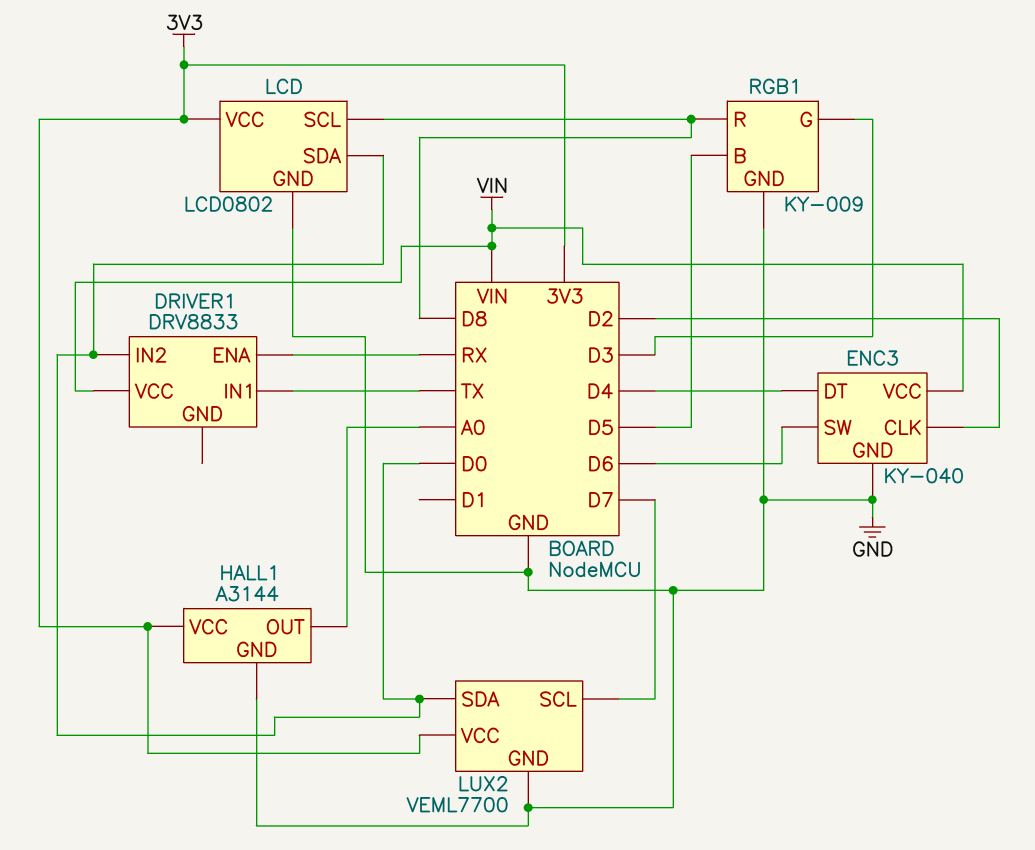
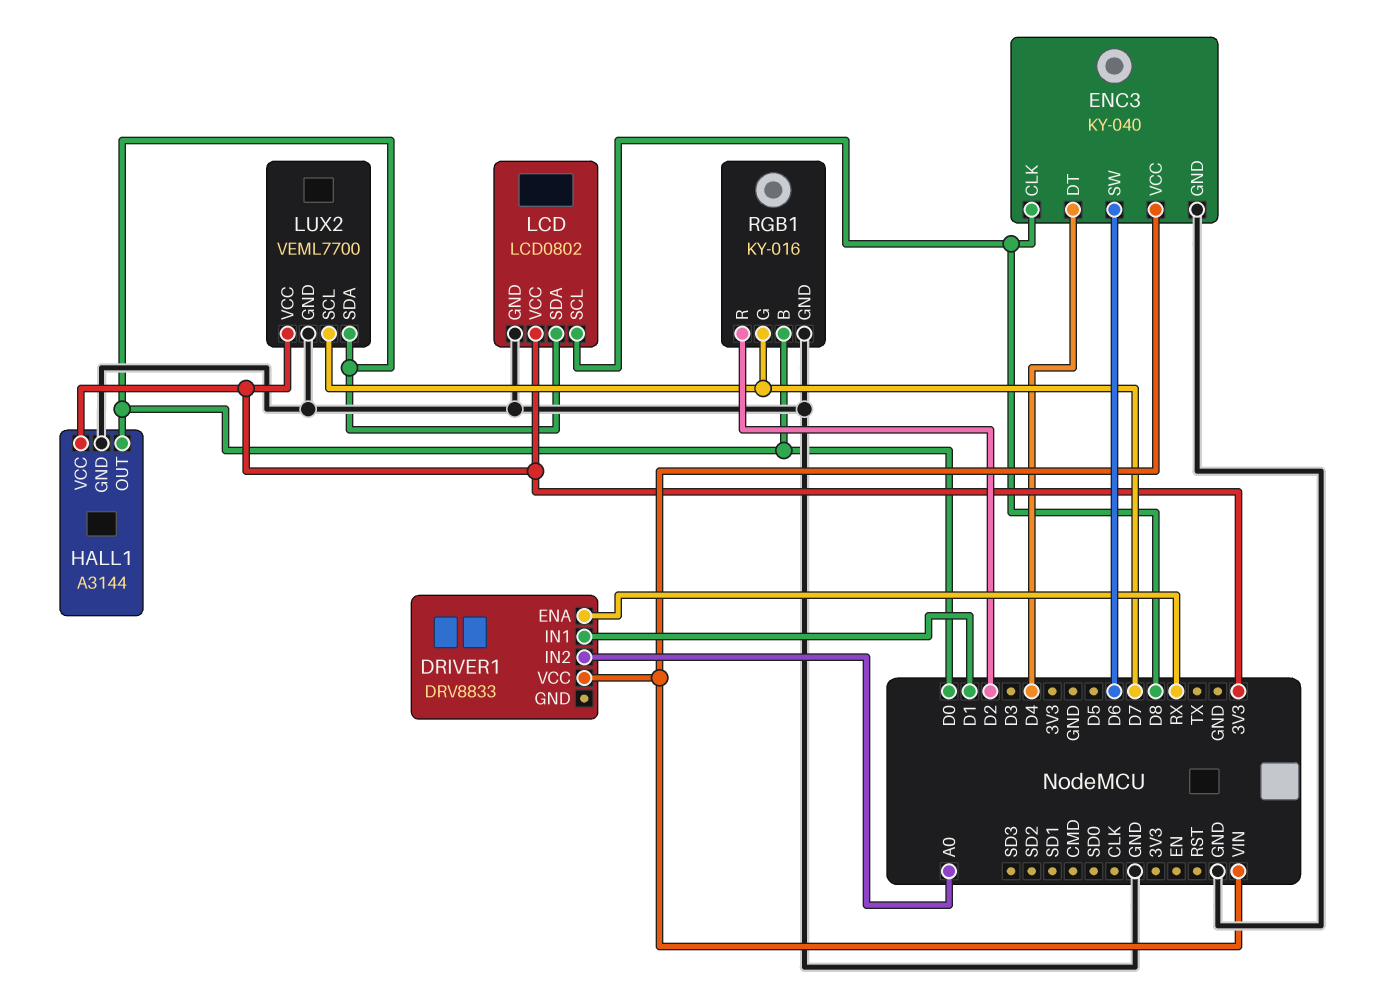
DRIVER1 pin IN1: TX -> D1
DRIVER1 pin IN2: D0 -> A0
ENC3 pin CLK: D2 -> D8
HALL1 pin OUT: A0 -> D0
RGB1: KY-009 -> KY-016
RGB1 pin B: D5 -> D0
RGB1 pin G: D3 -> D7
RGB1 pin R: D8 -> D2

